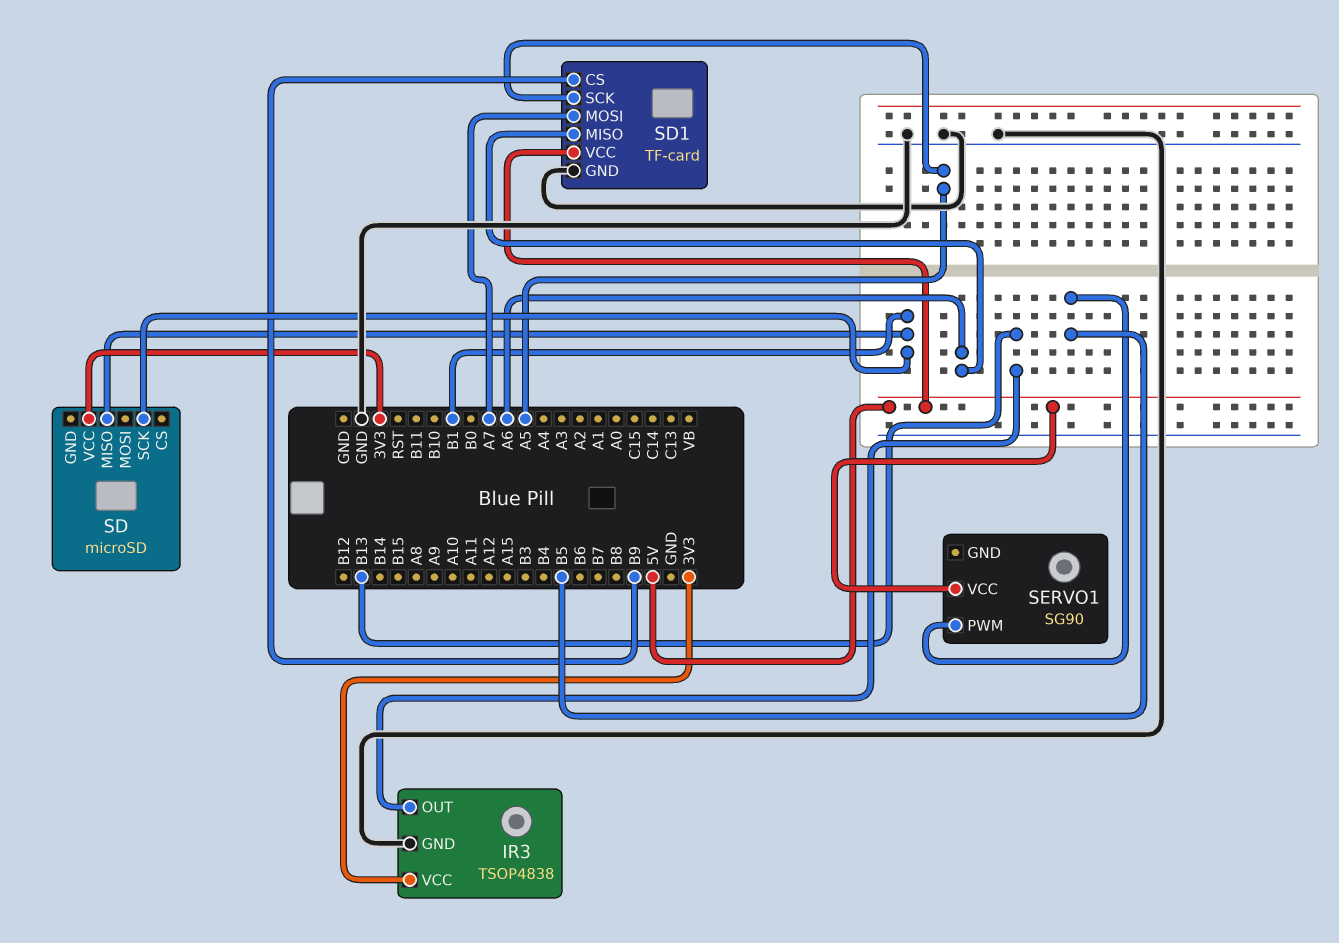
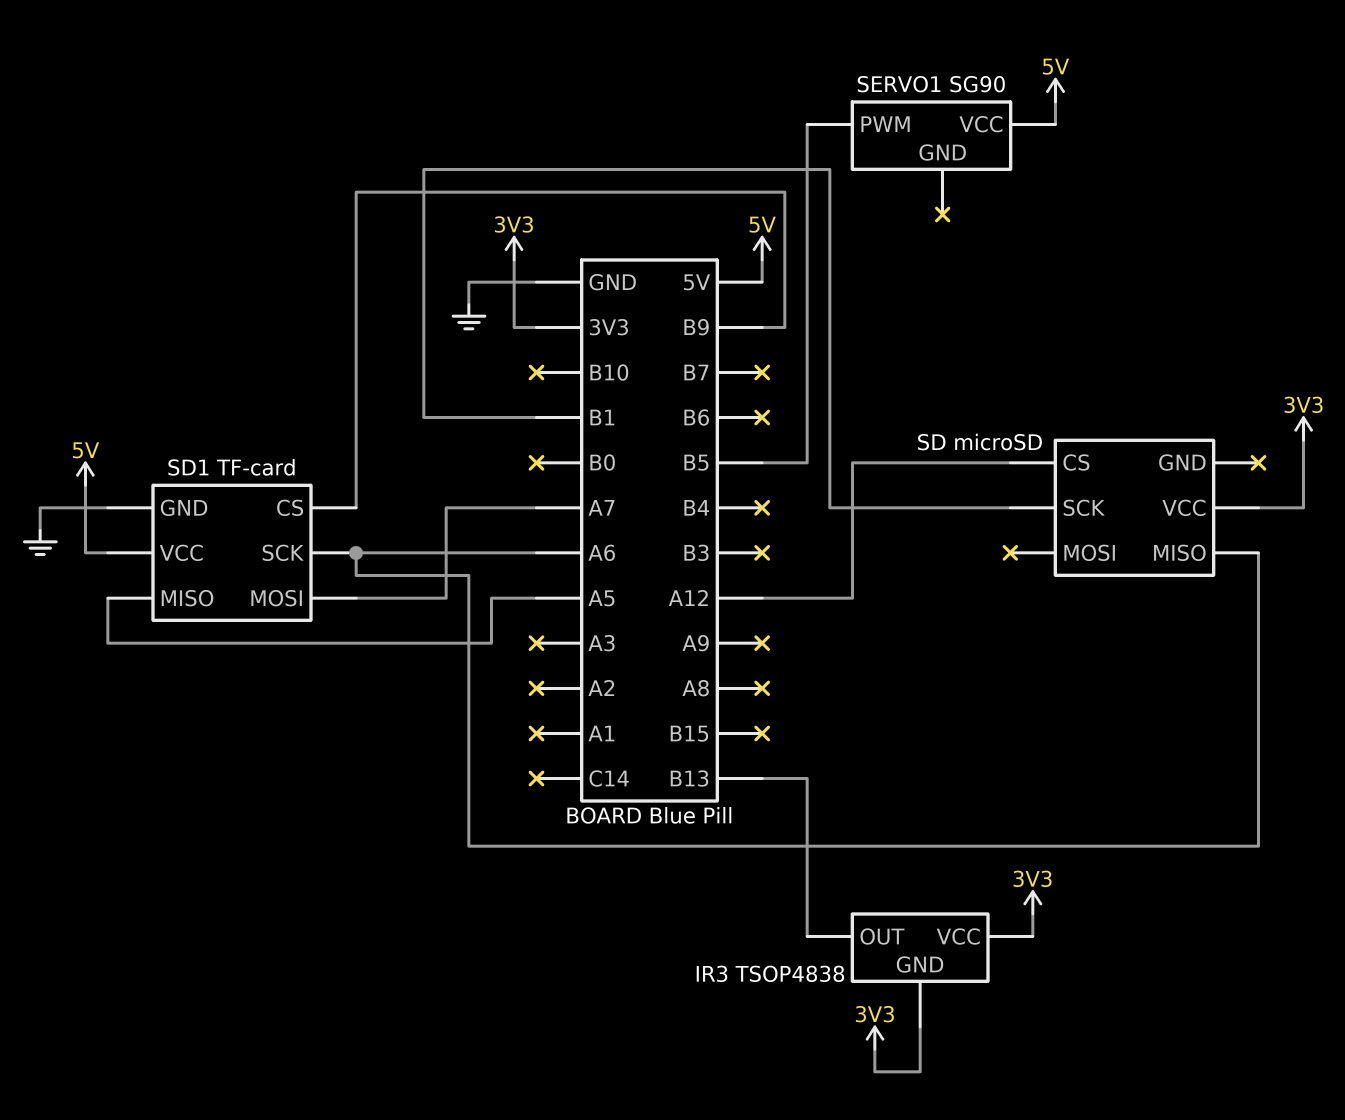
IR3 pin GND: GND -> 3V3
SD pin CS: none -> A12
SD pin MISO: B1 -> A6
SD1 pin MISO: A6 -> A5
SD1 pin SCK: A5 -> A6

